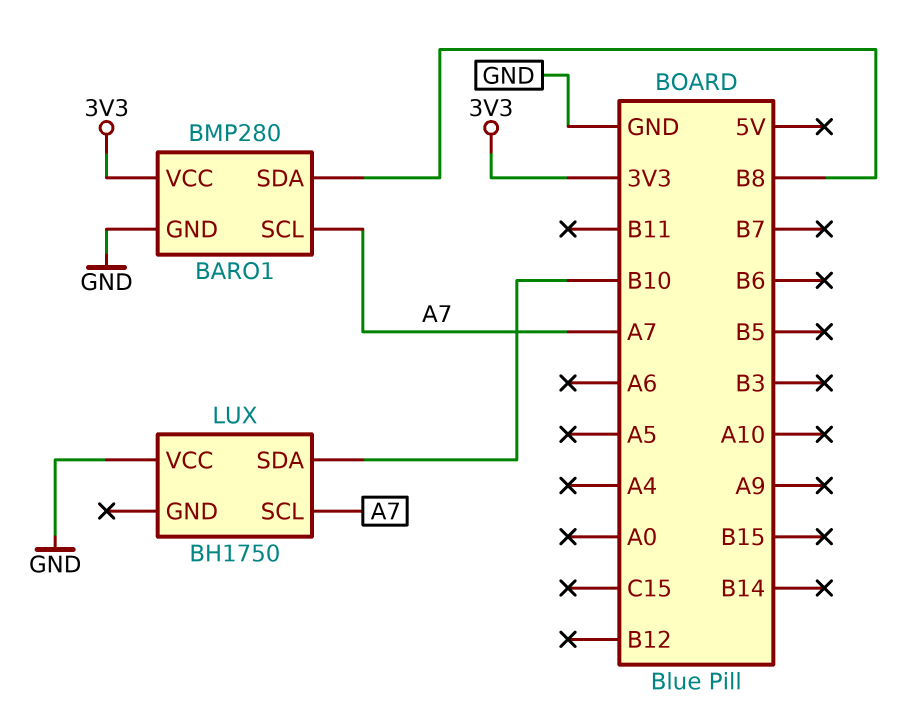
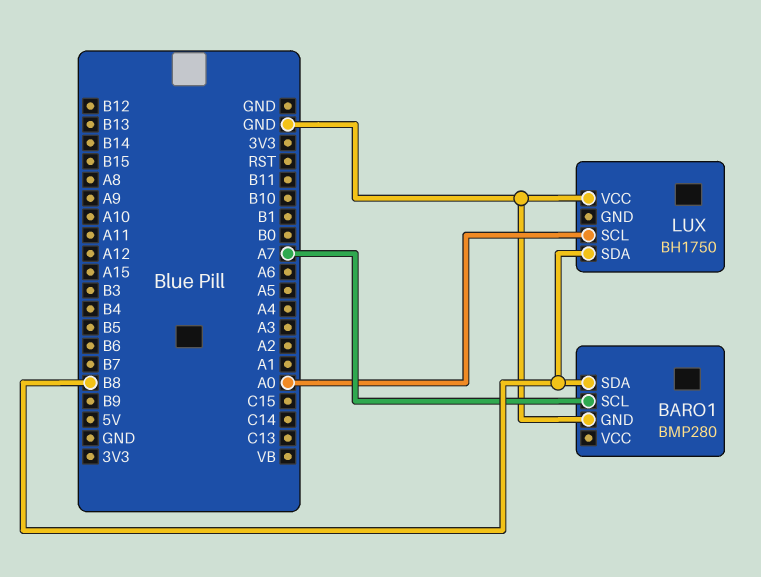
BARO1 pin VCC: 3V3 -> none
LUX pin SCL: A7 -> A0
LUX pin SDA: B10 -> B8

